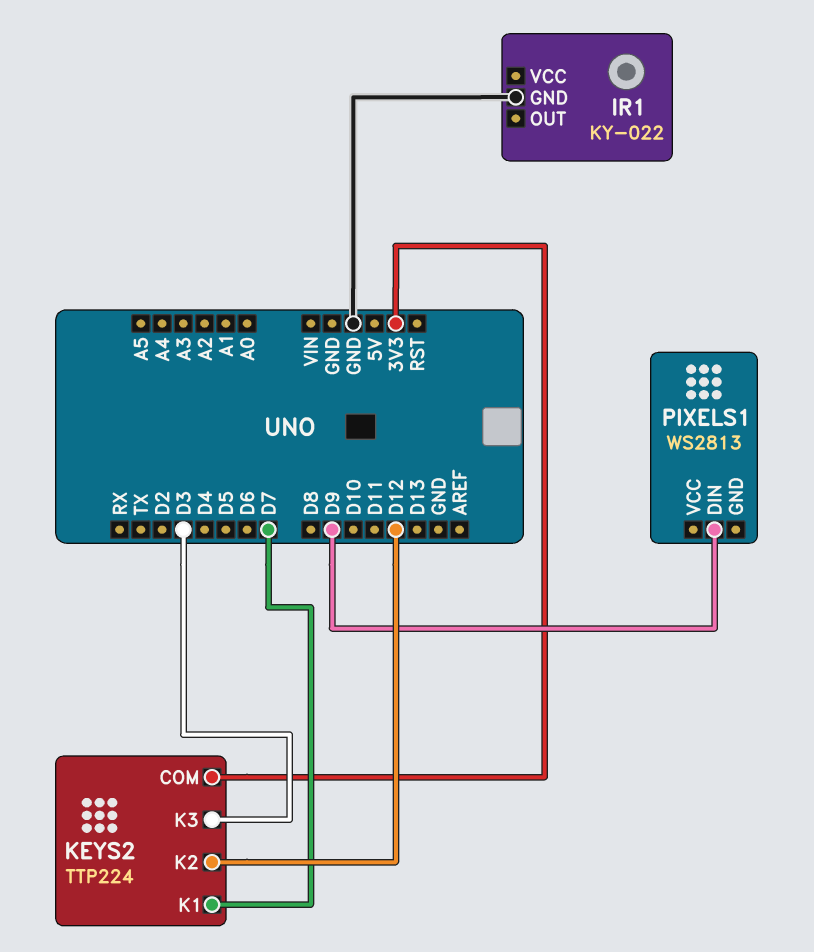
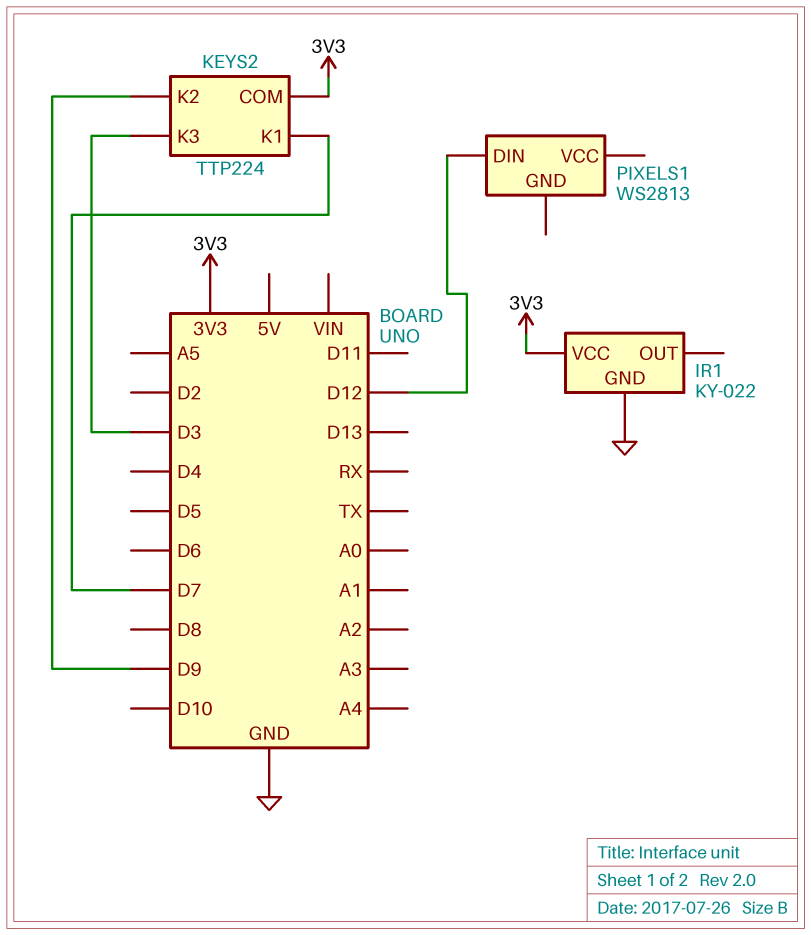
IR1 pin VCC: none -> 3V3
KEYS2 pin K2: D12 -> D9
PIXELS1 pin DIN: D9 -> D12

